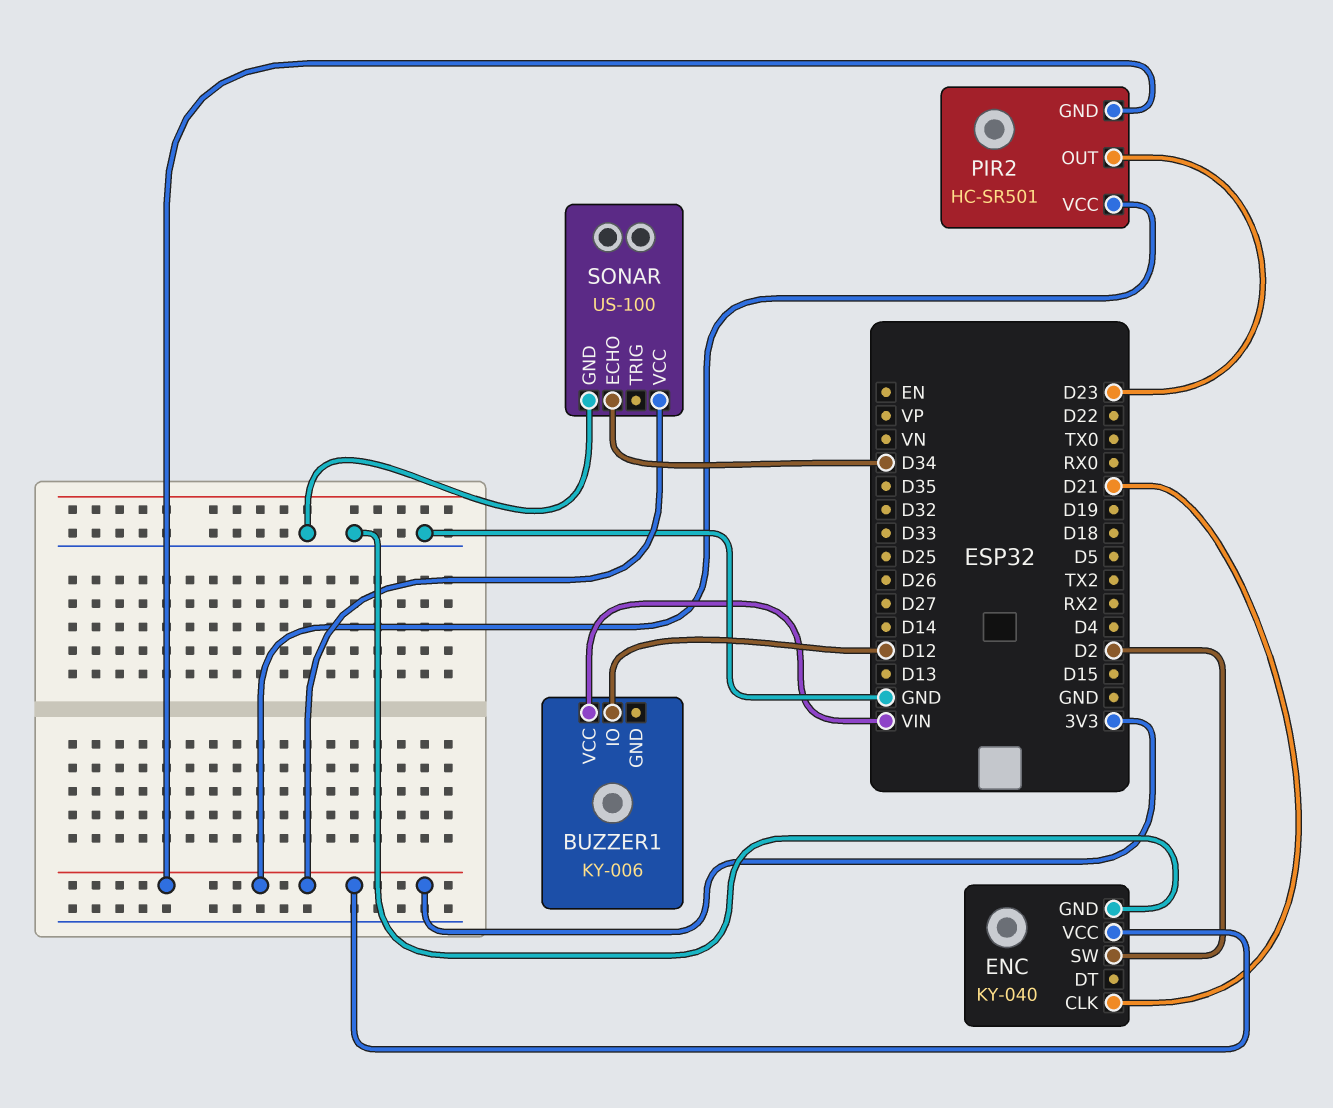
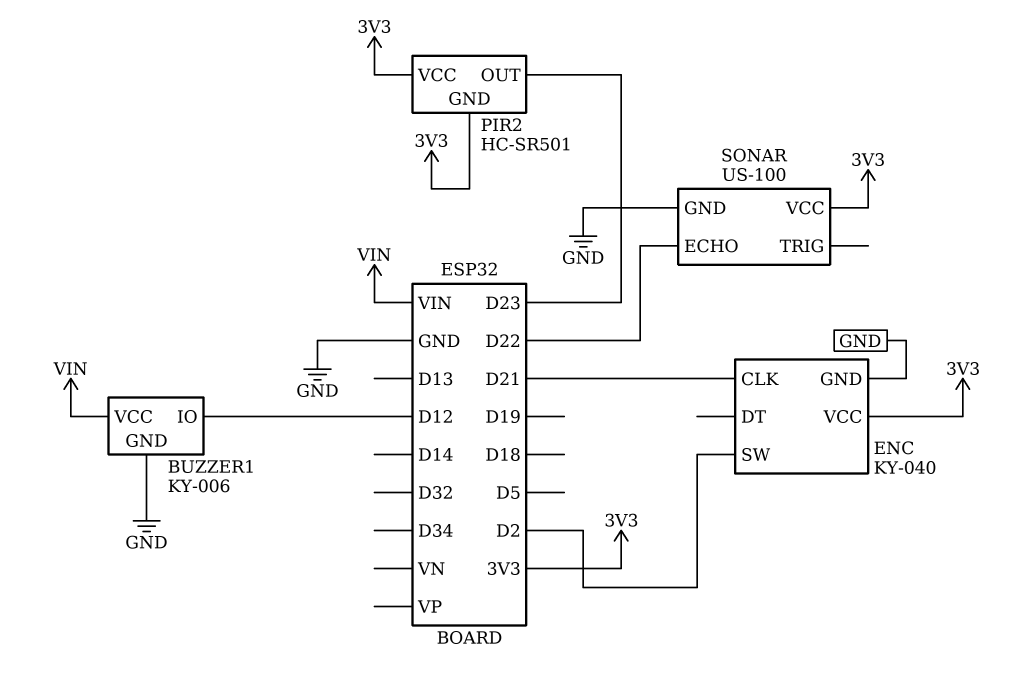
BUZZER1 pin GND: none -> GND
SONAR pin ECHO: D34 -> D22

